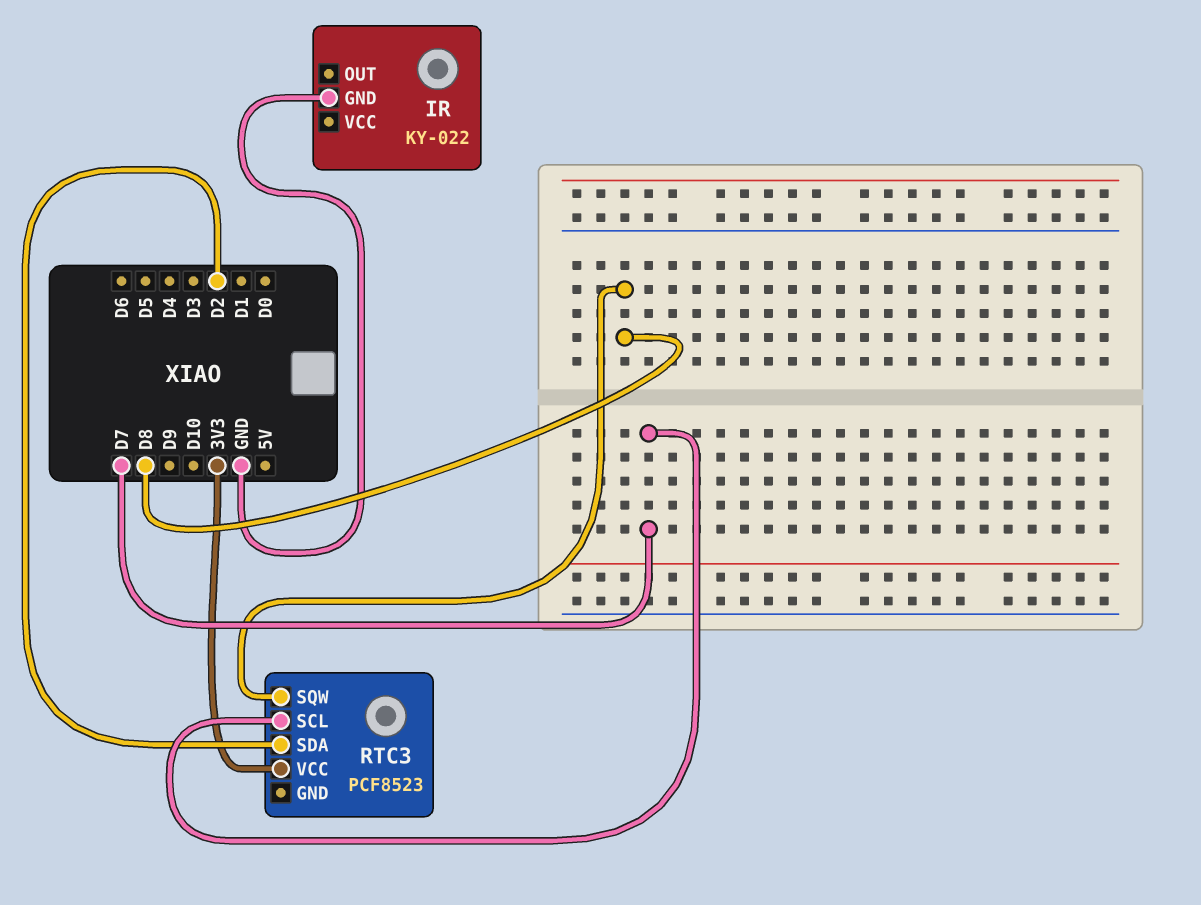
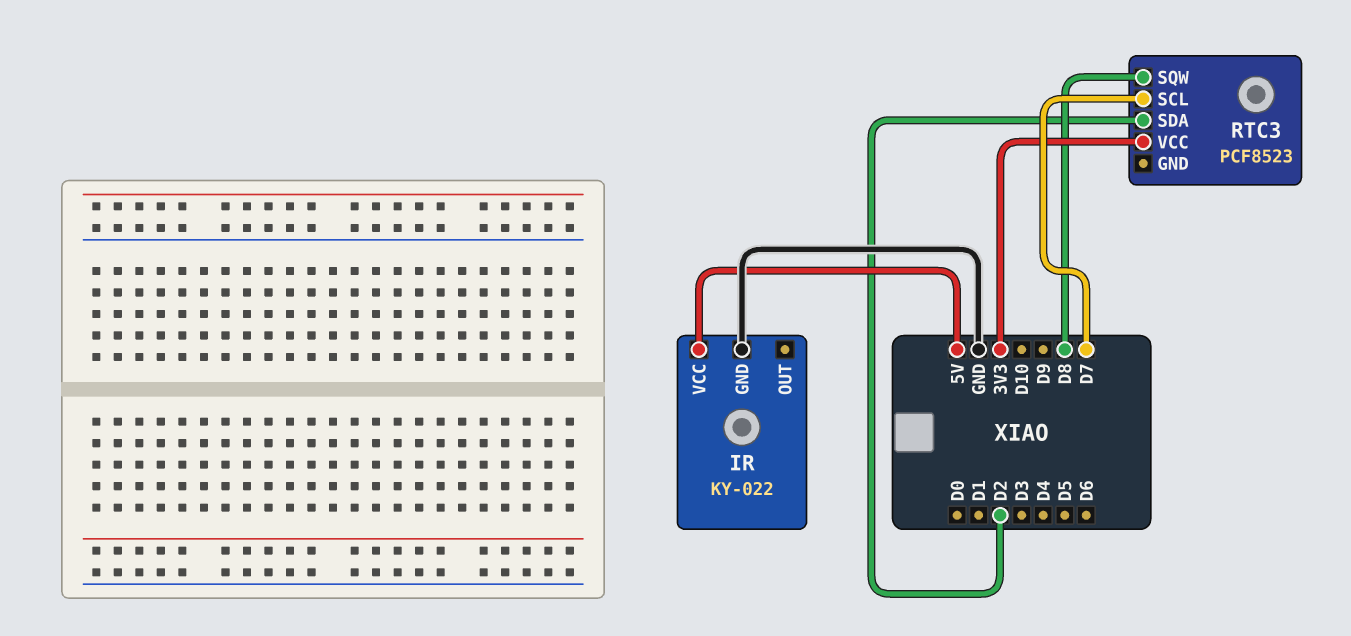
IR pin VCC: none -> 5V

